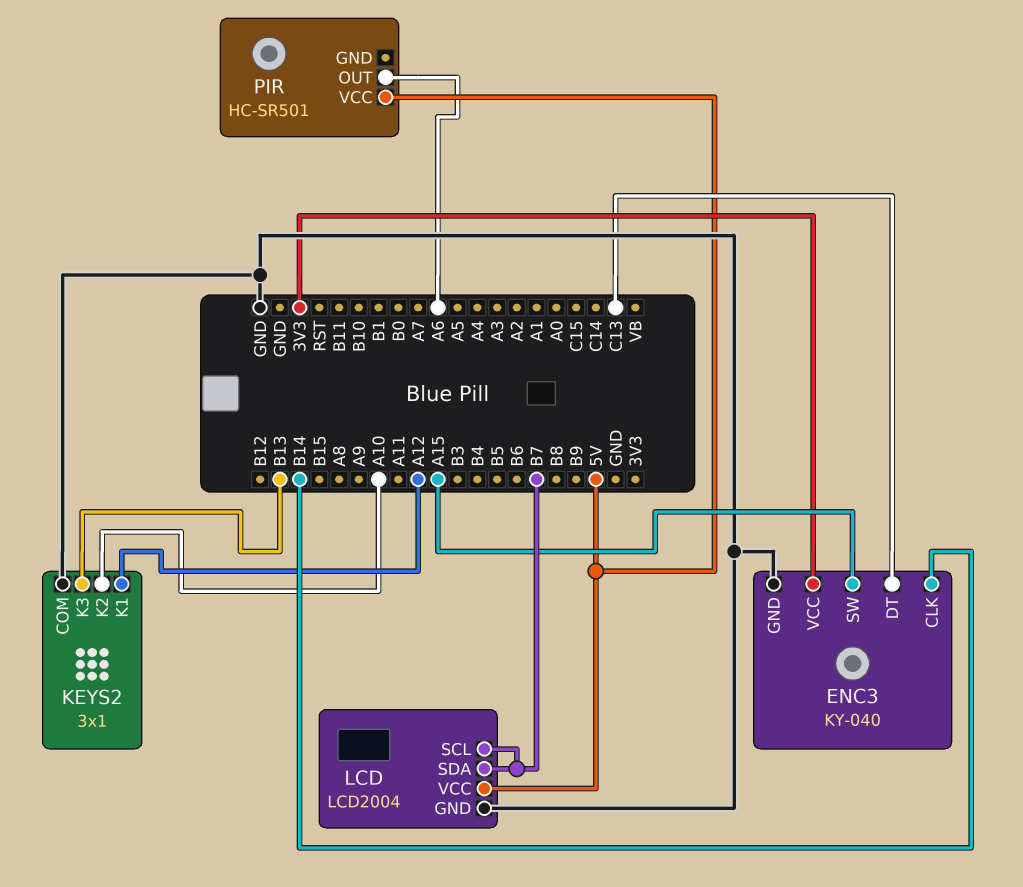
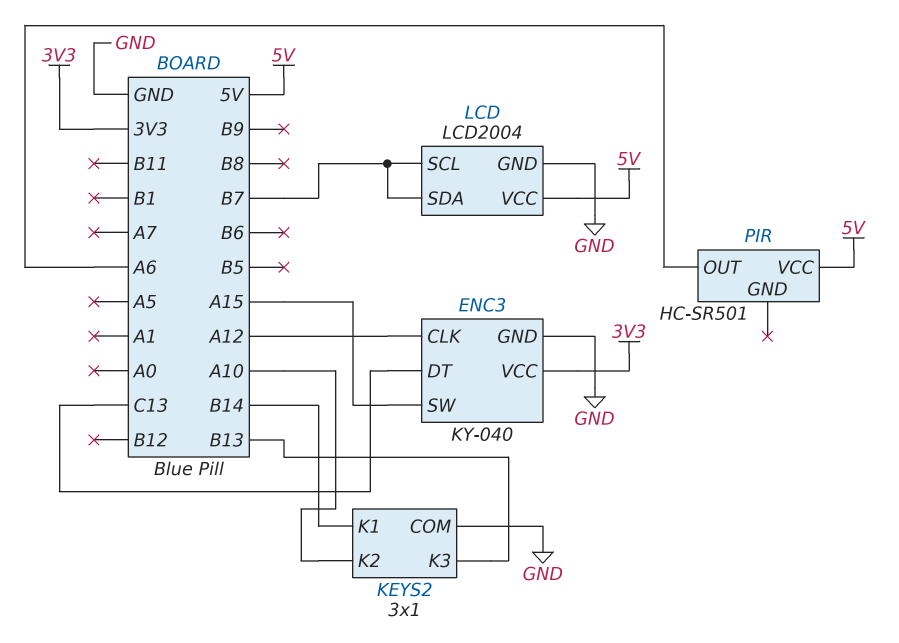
ENC3 pin CLK: B14 -> A12
KEYS2 pin K1: A12 -> B14

